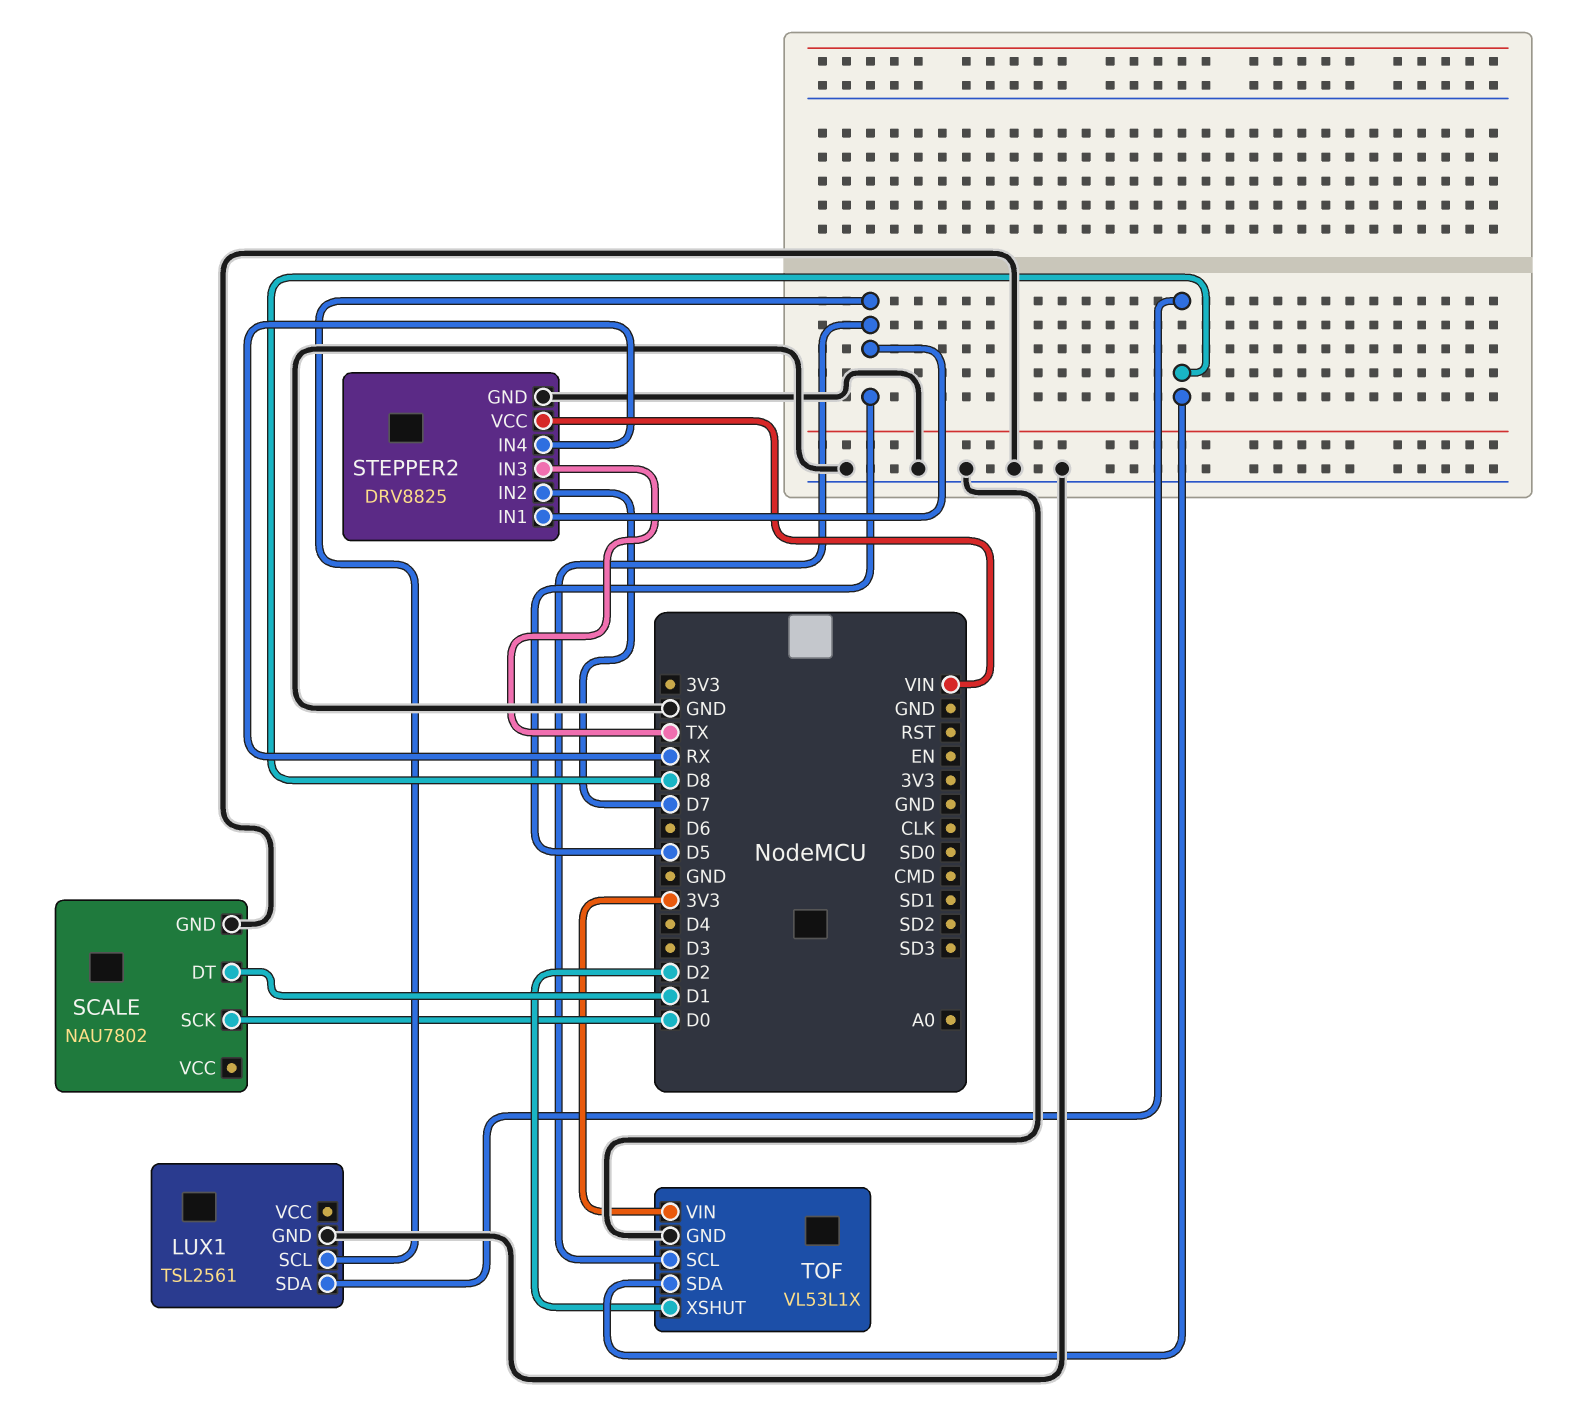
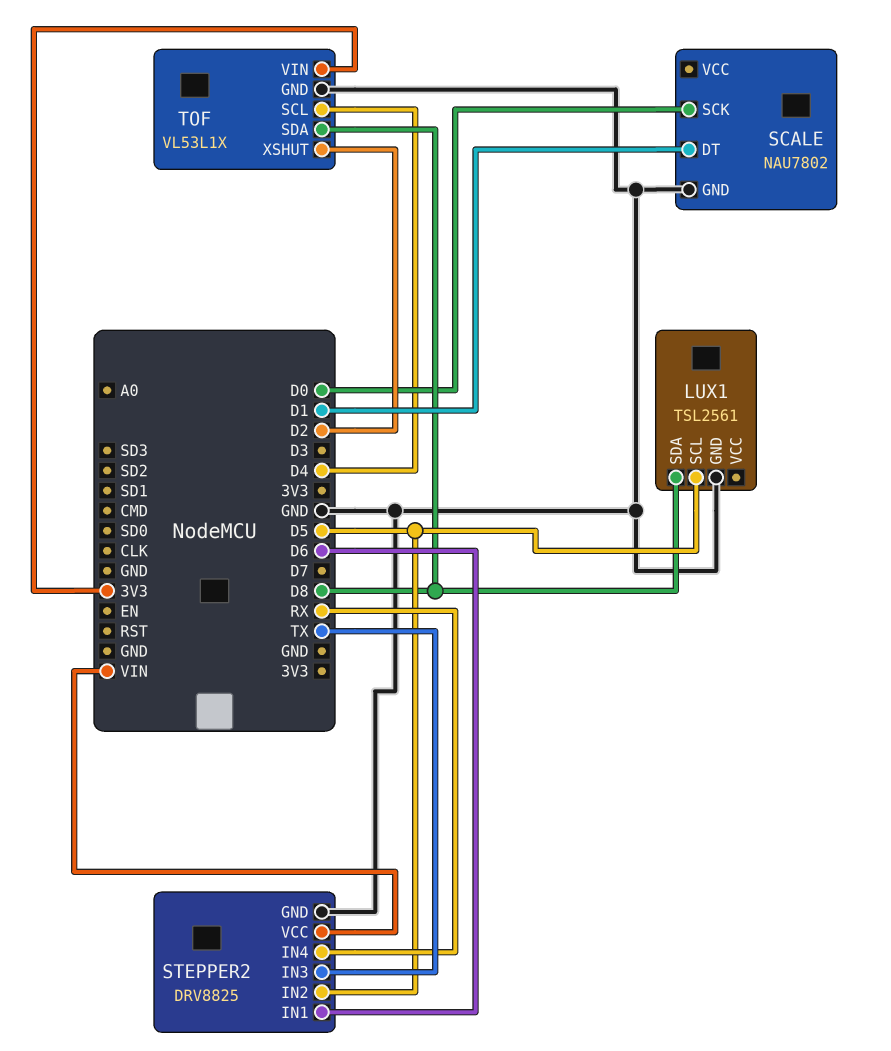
STEPPER2 pin IN1: D5 -> D6
STEPPER2 pin IN2: D7 -> D5
TOF pin SCL: D5 -> D4

